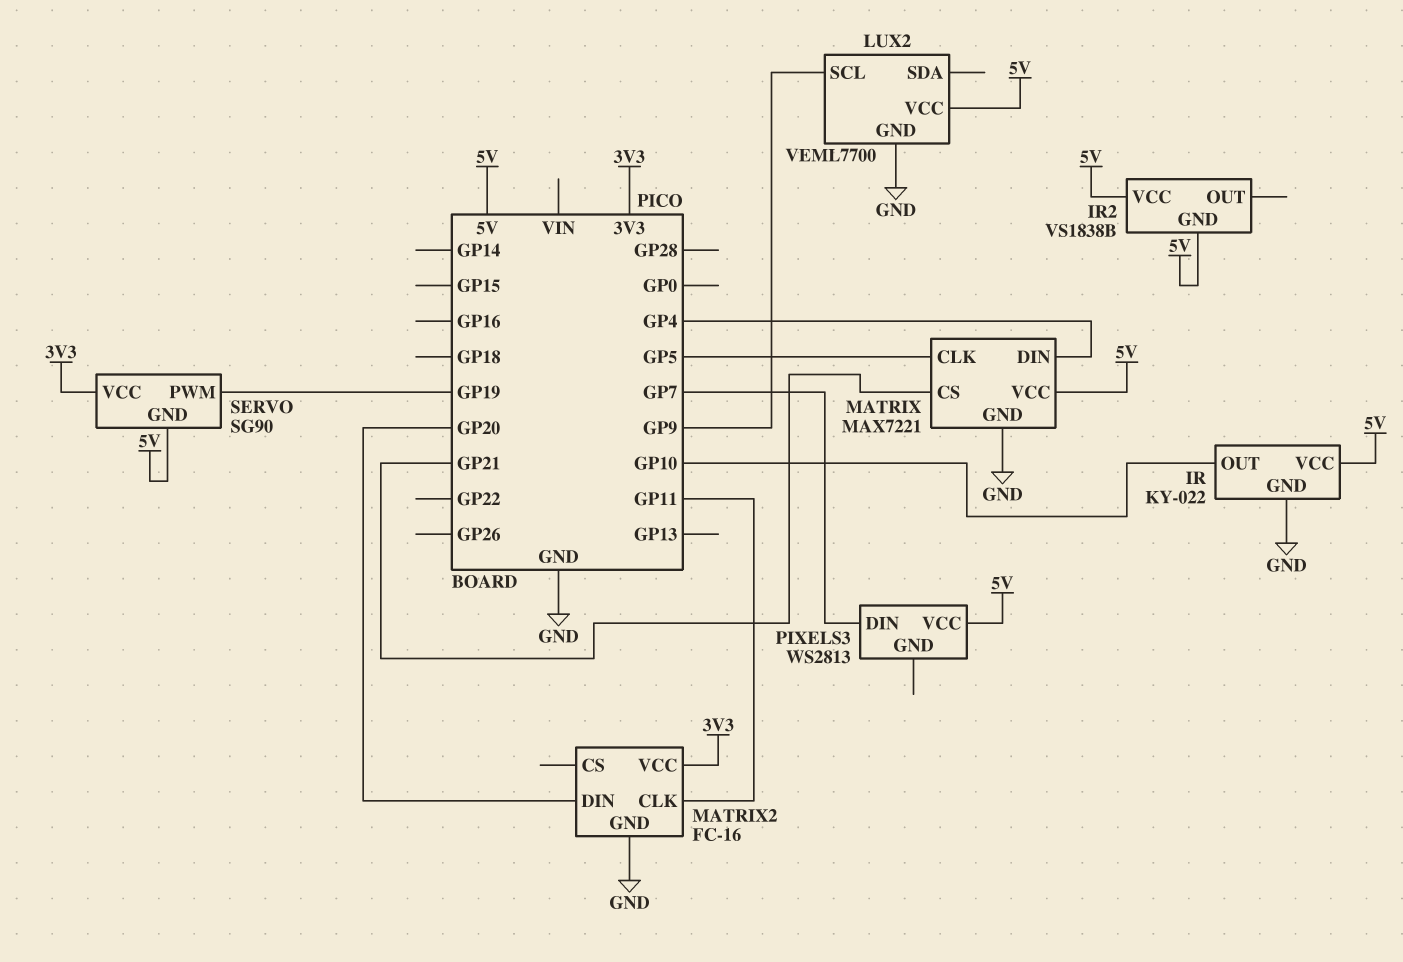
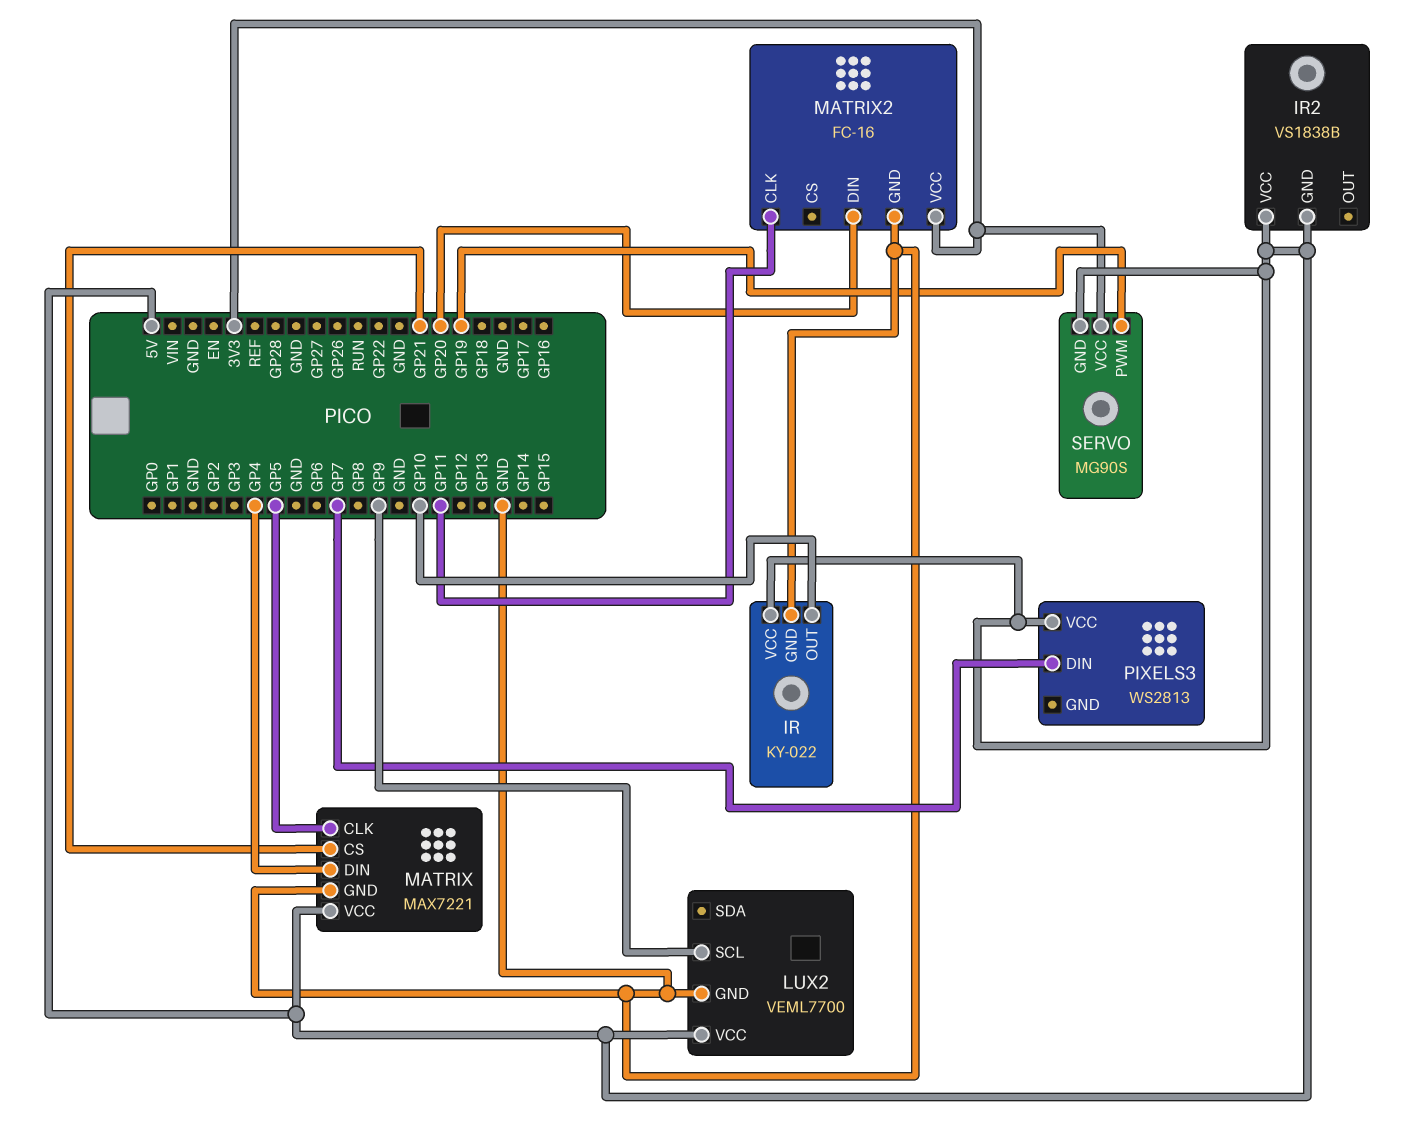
SERVO: SG90 -> MG90S

